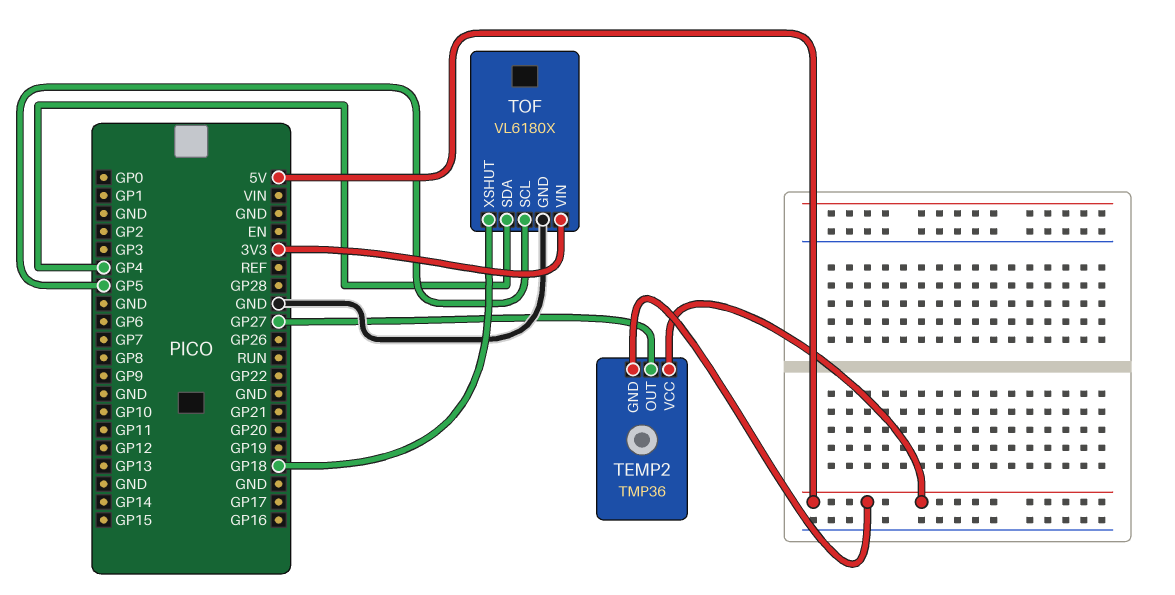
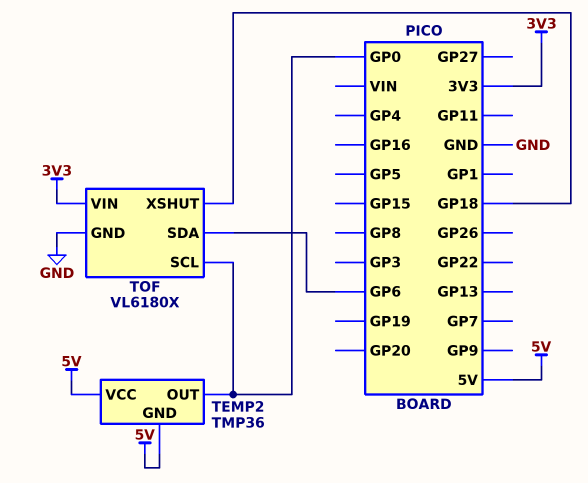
TEMP2 pin OUT: GP27 -> GP0
TOF pin SCL: GP5 -> GP0
TOF pin SDA: GP4 -> GP6

